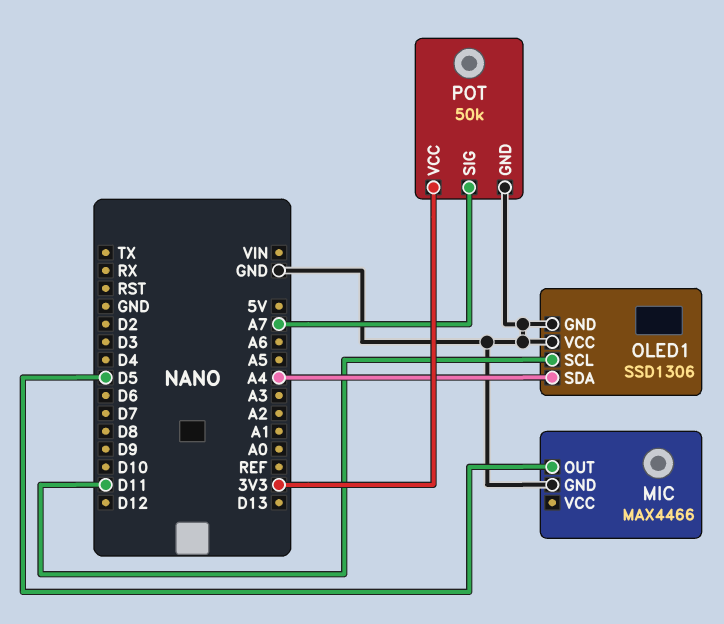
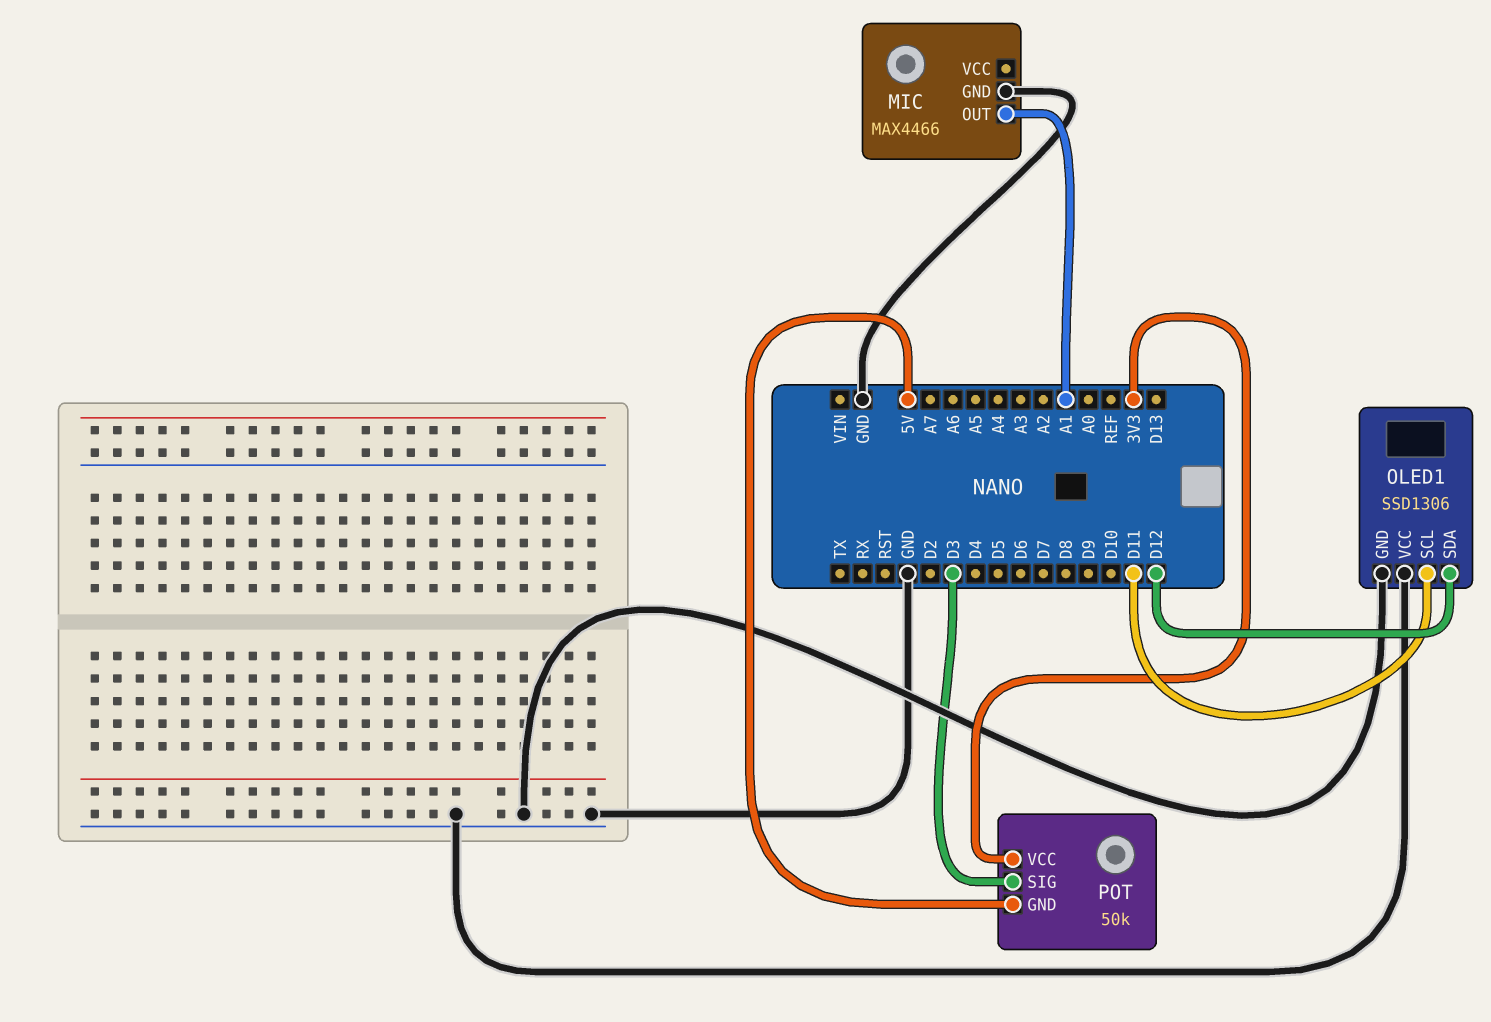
MIC pin OUT: D5 -> A1
OLED1 pin SDA: A4 -> D12
POT pin GND: GND -> 5V
POT pin SIG: A7 -> D3

